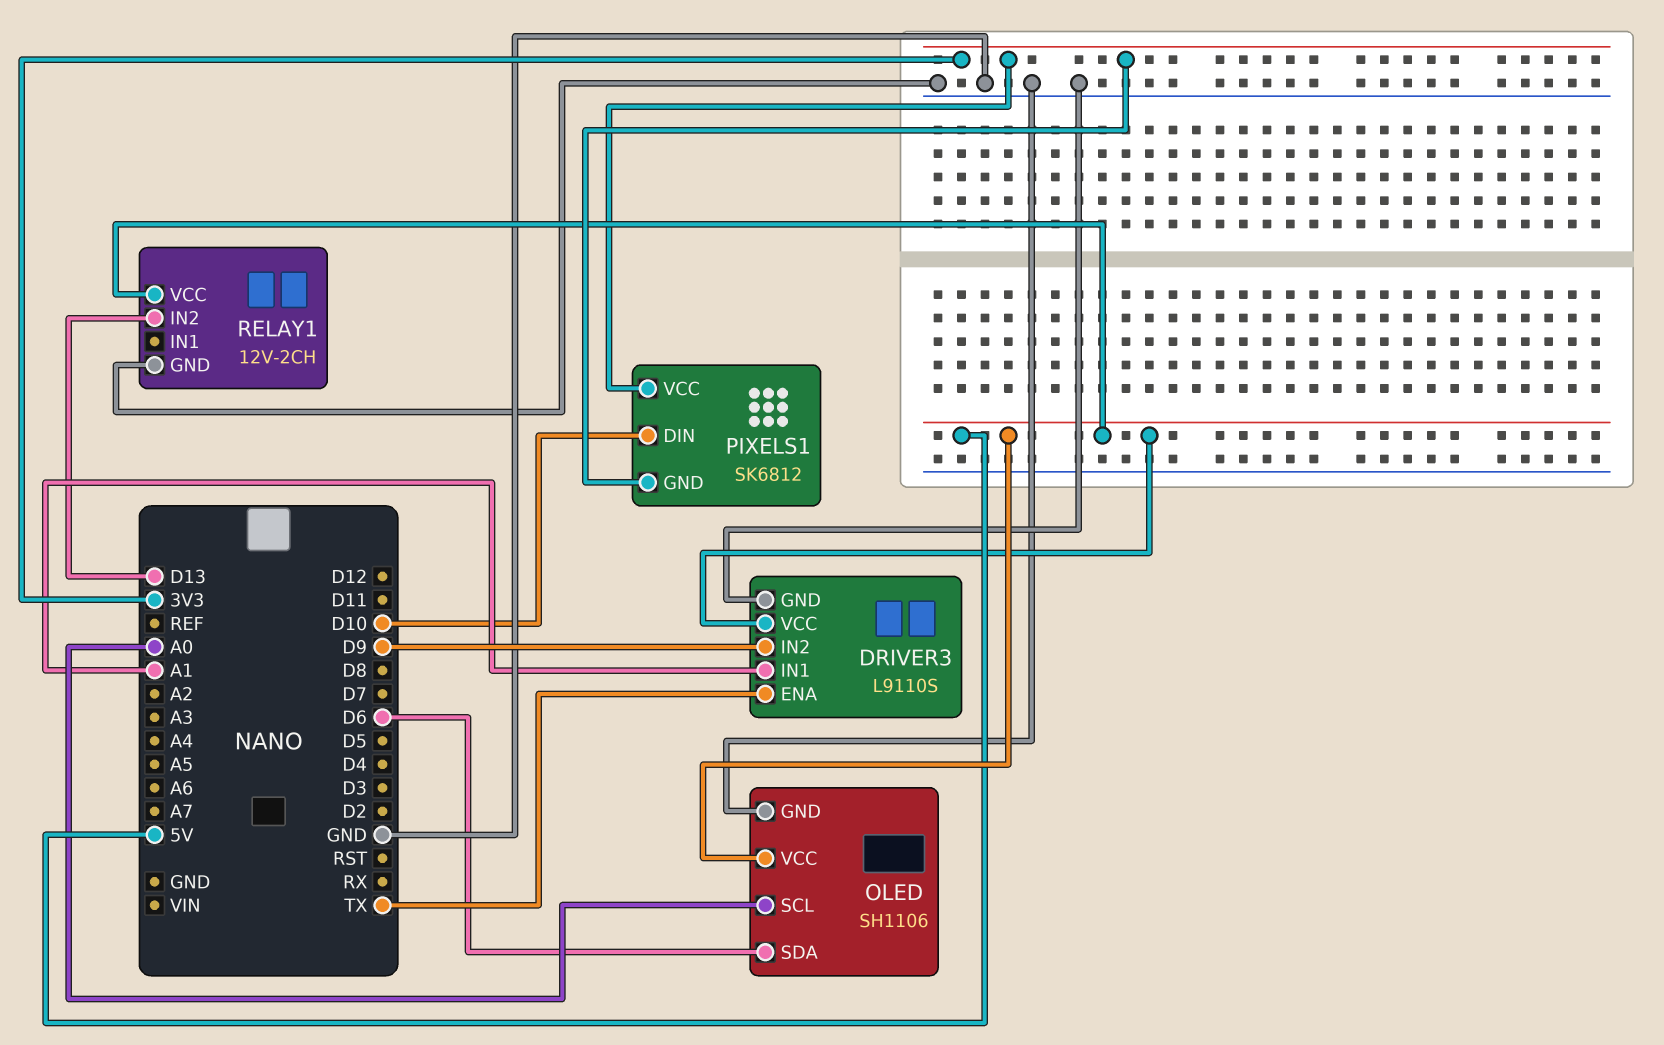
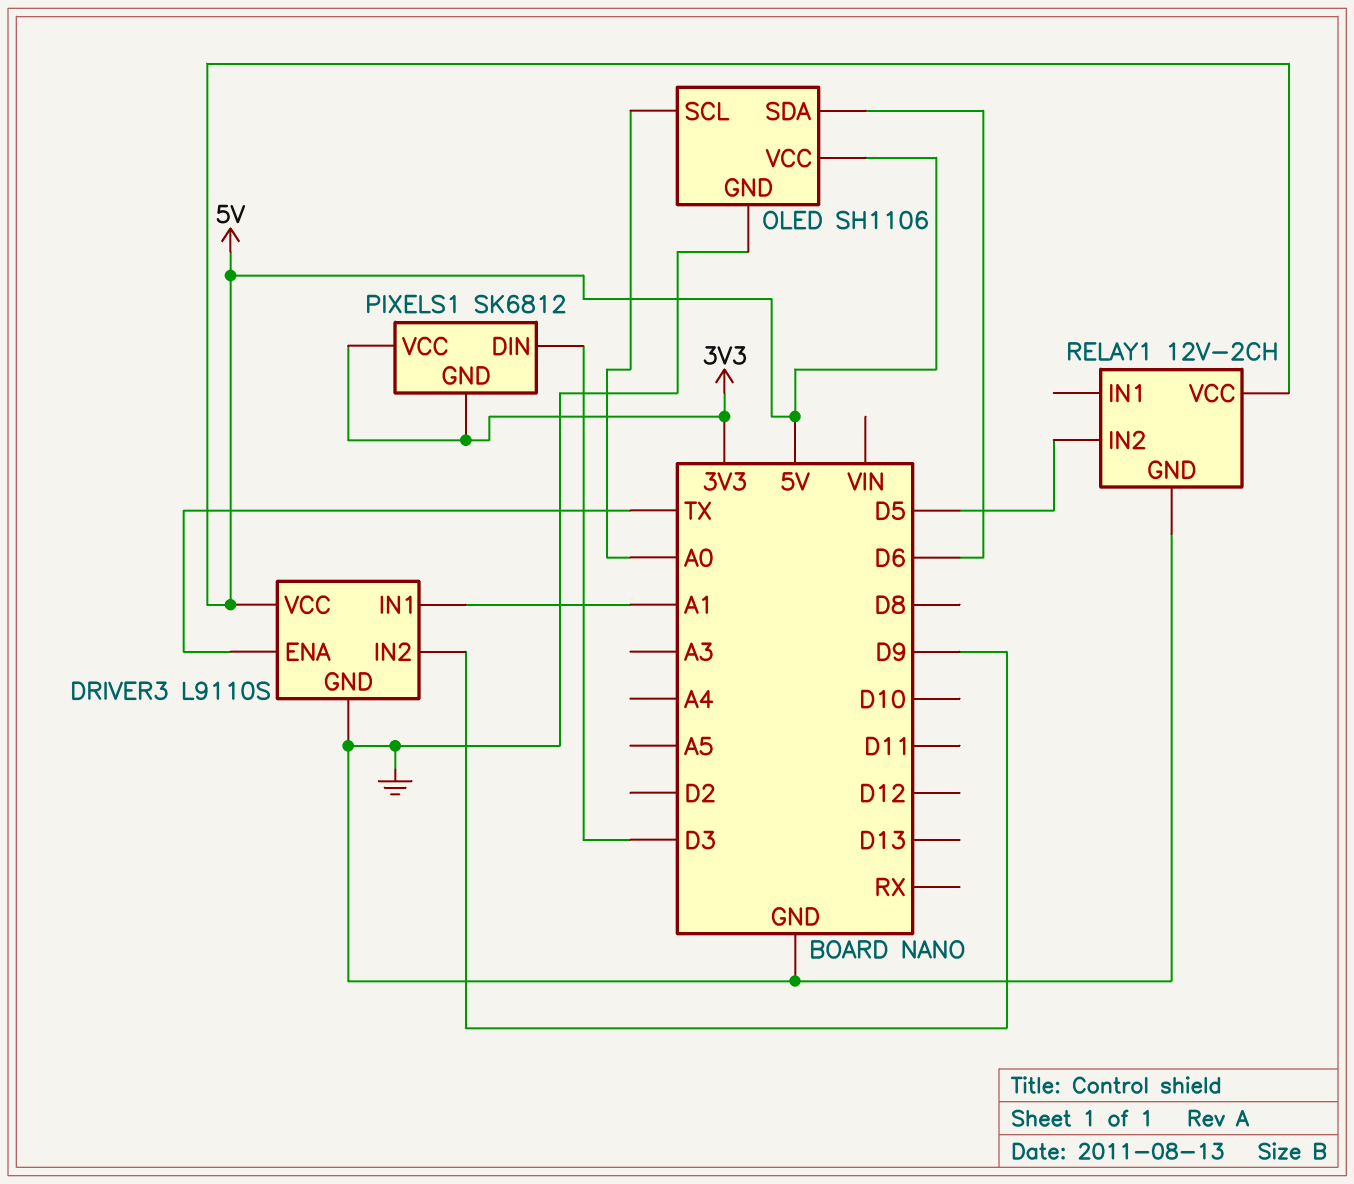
PIXELS1 pin DIN: D10 -> D3
RELAY1 pin IN2: D13 -> D5

